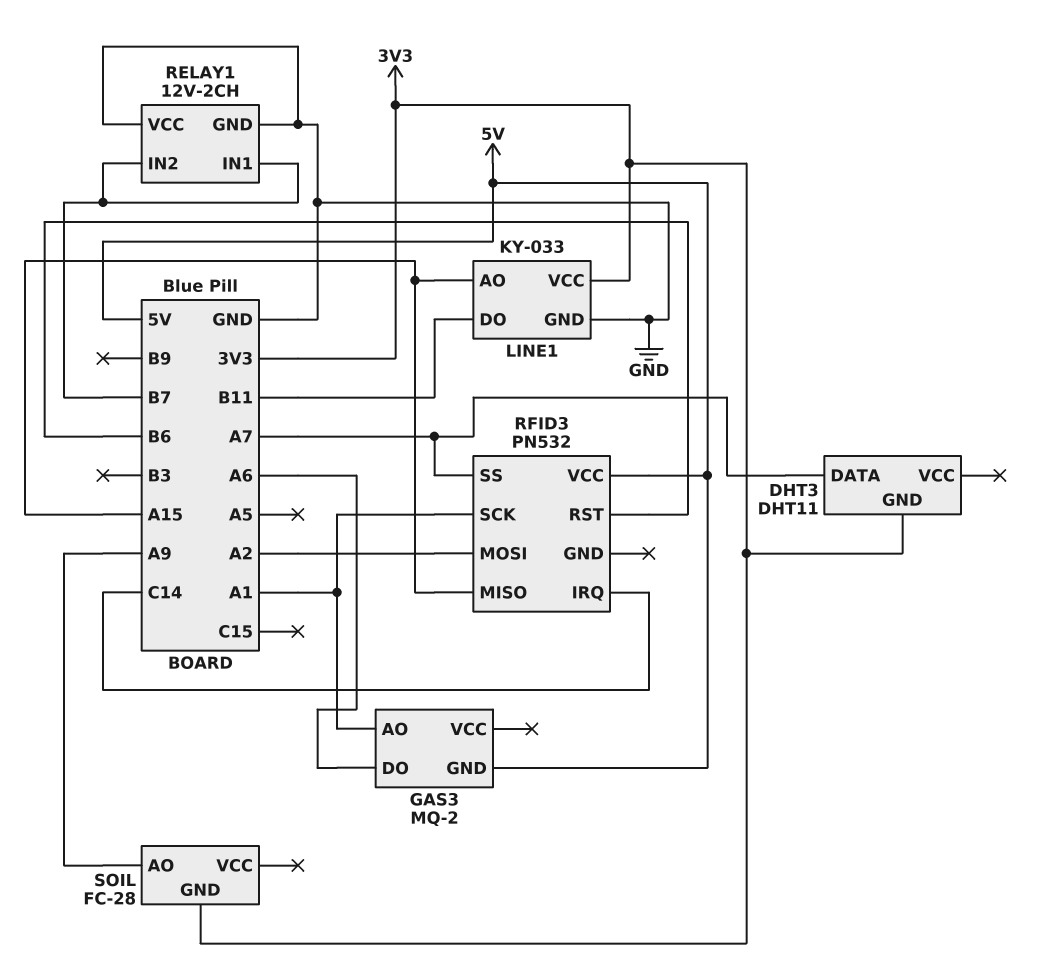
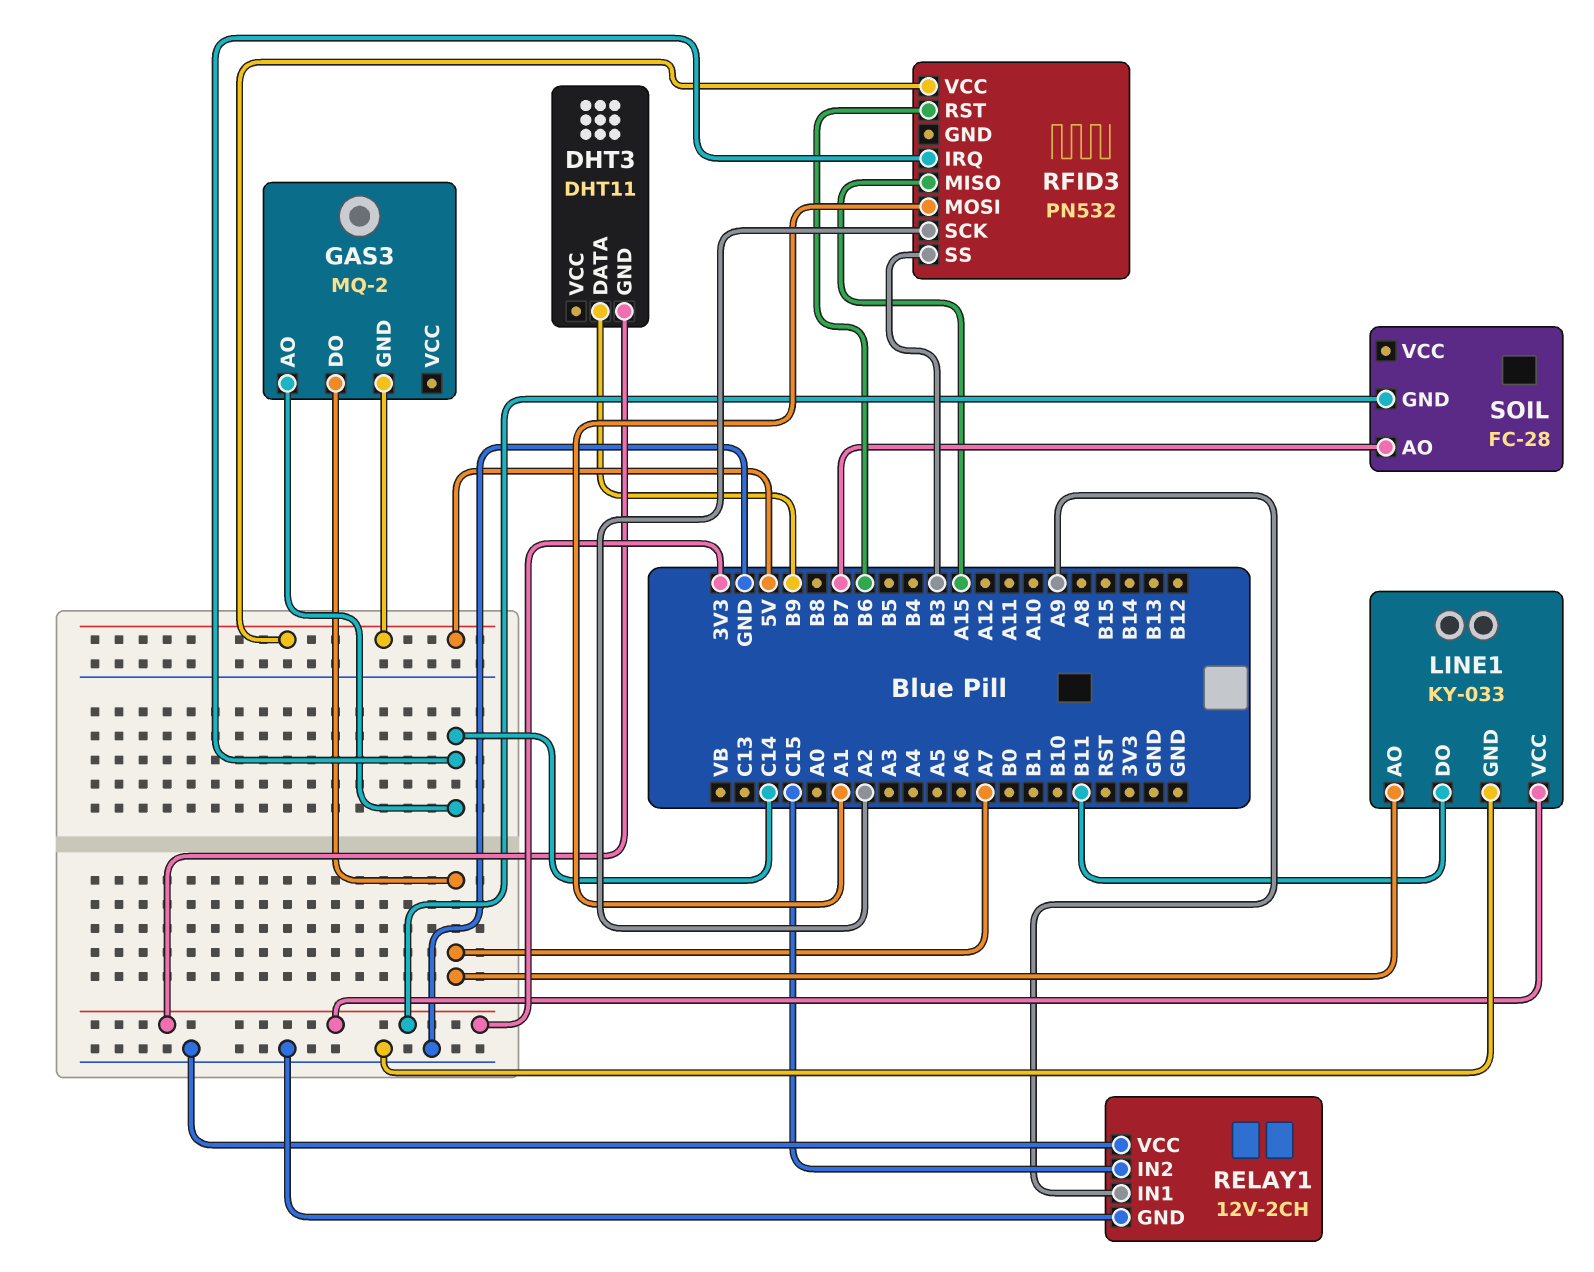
DHT3 pin DATA: A7 -> B9
GAS3 pin AO: A1 -> C14
GAS3 pin DO: A6 -> A7
LINE1 pin AO: A15 -> A7
RELAY1 pin IN1: B7 -> A9
RELAY1 pin IN2: B7 -> C15
RFID3 pin MOSI: A2 -> A1
RFID3 pin SCK: A1 -> A2
RFID3 pin SS: A7 -> B3
SOIL pin AO: A9 -> B7

